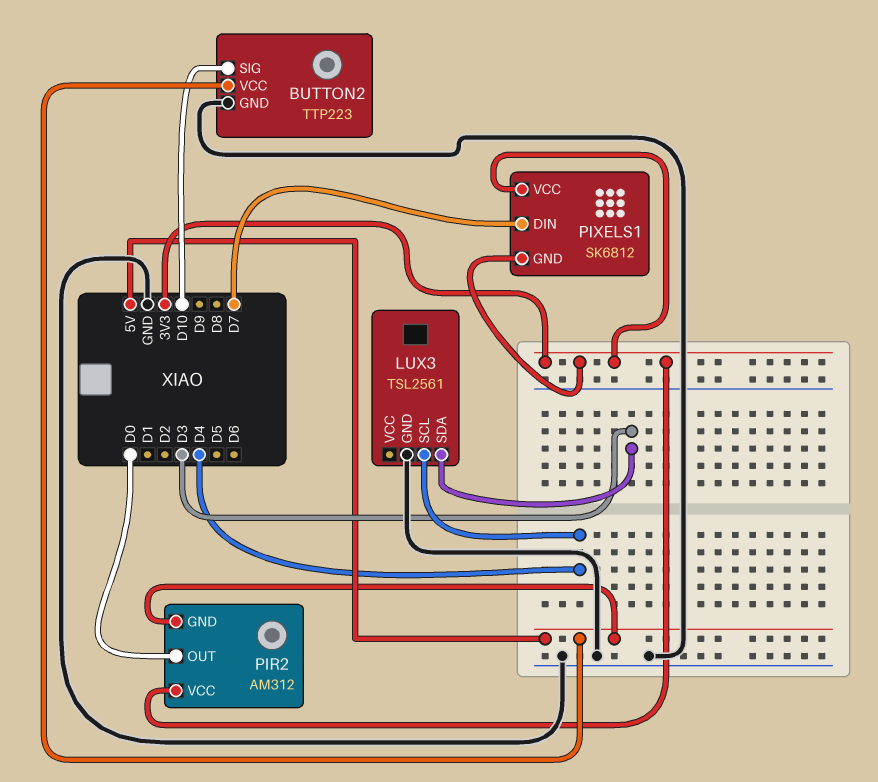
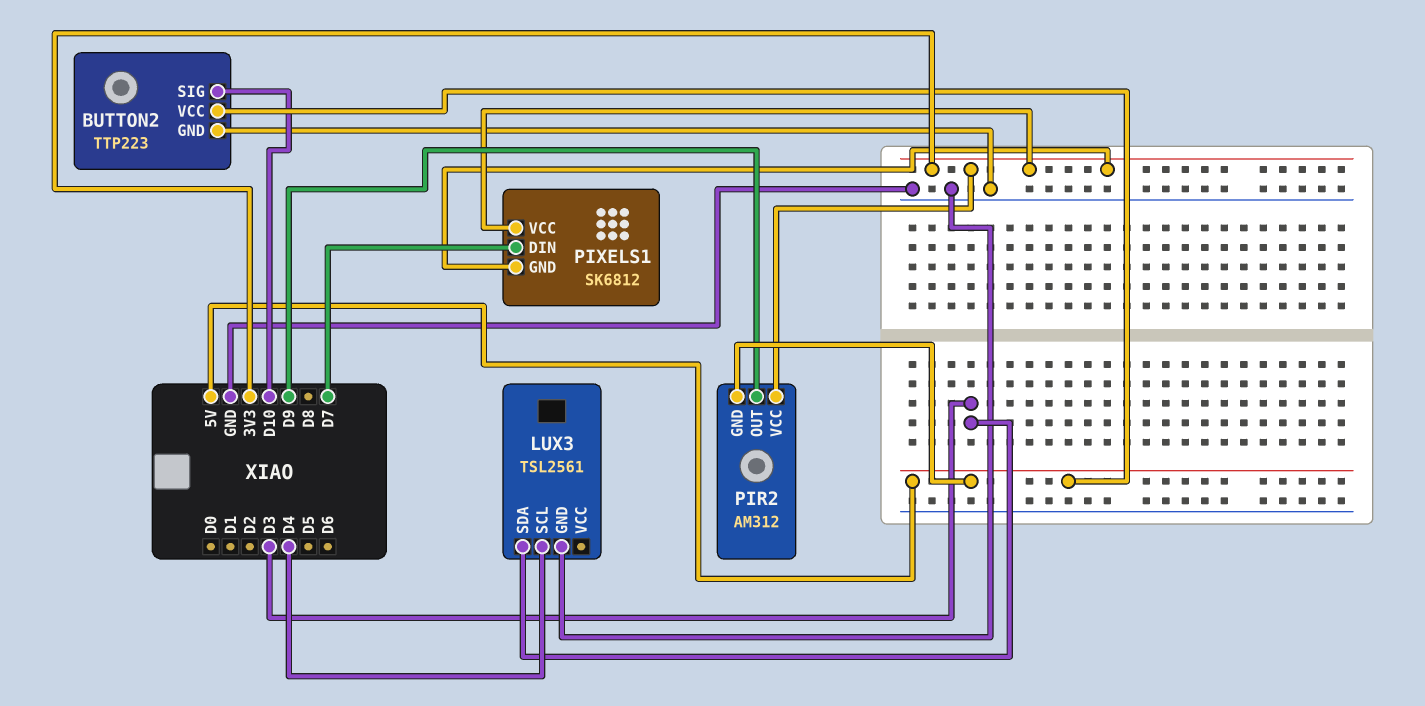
PIR2 pin OUT: D0 -> D9

